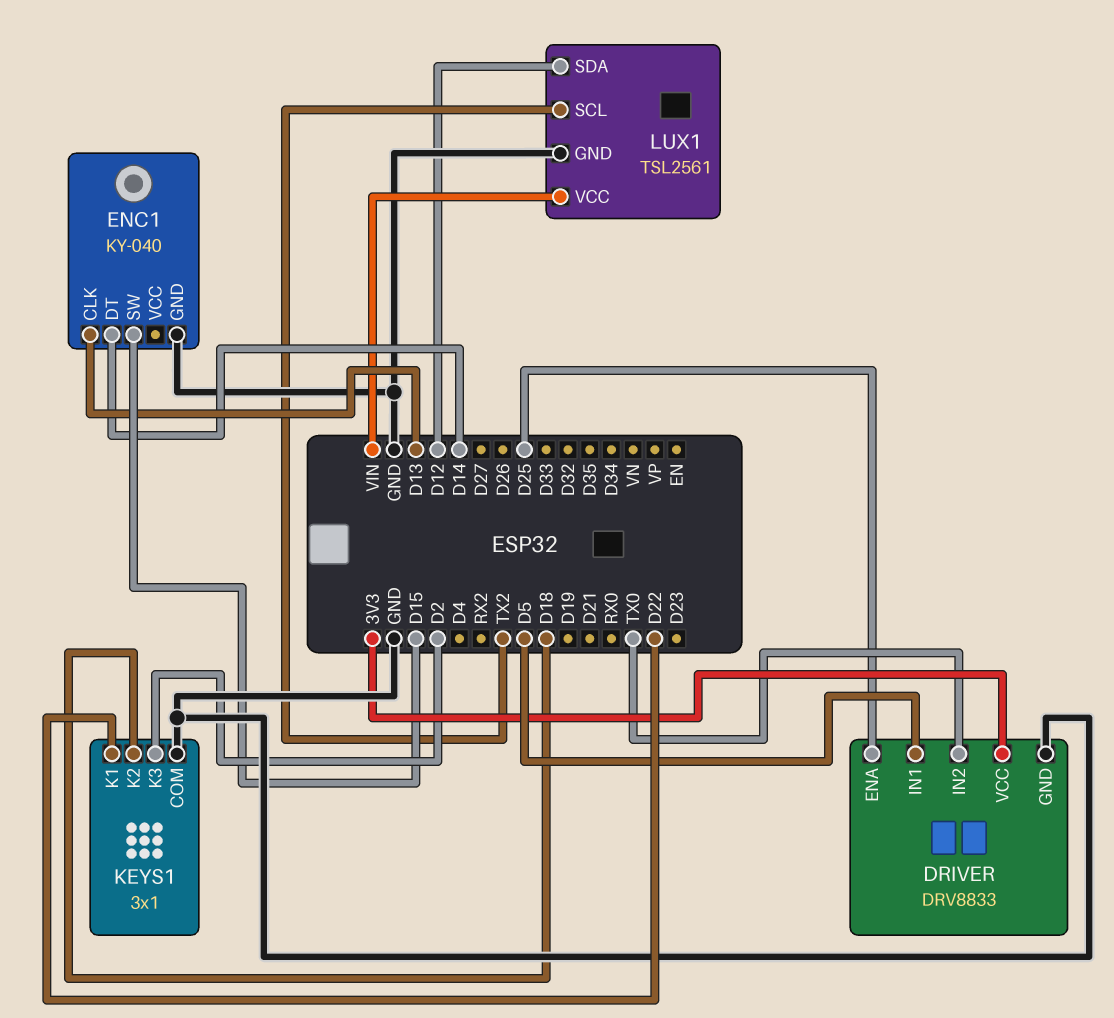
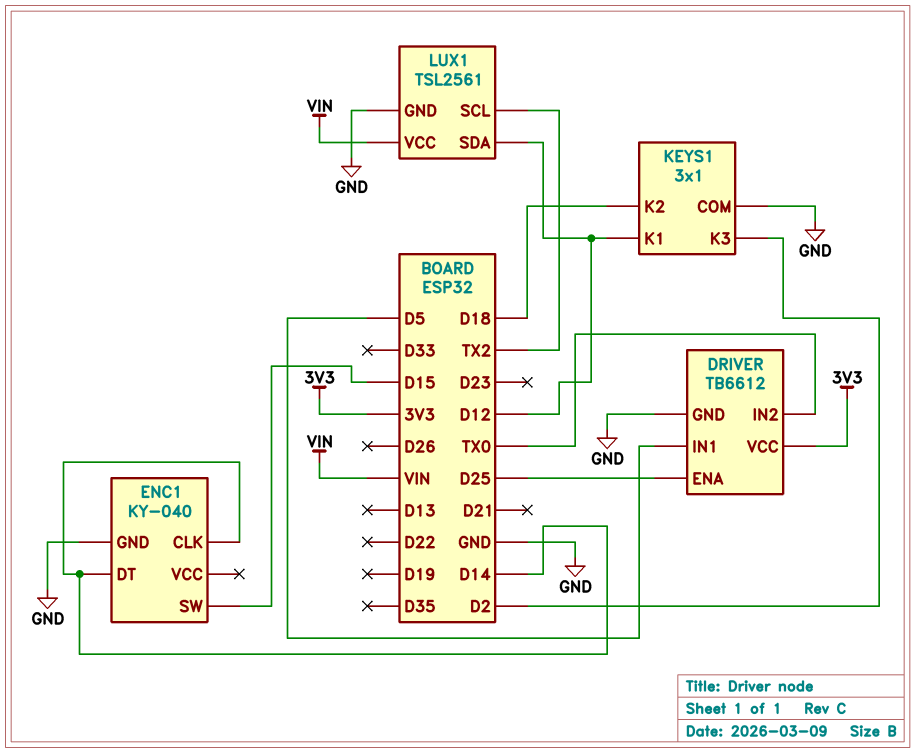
DRIVER: DRV8833 -> TB6612
ENC1 pin CLK: D13 -> D14
KEYS1 pin K1: D22 -> D12

